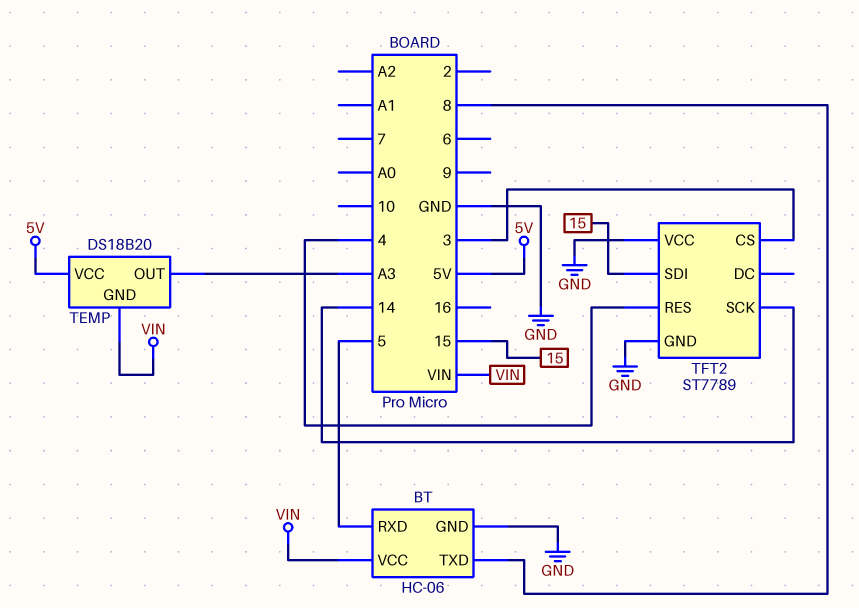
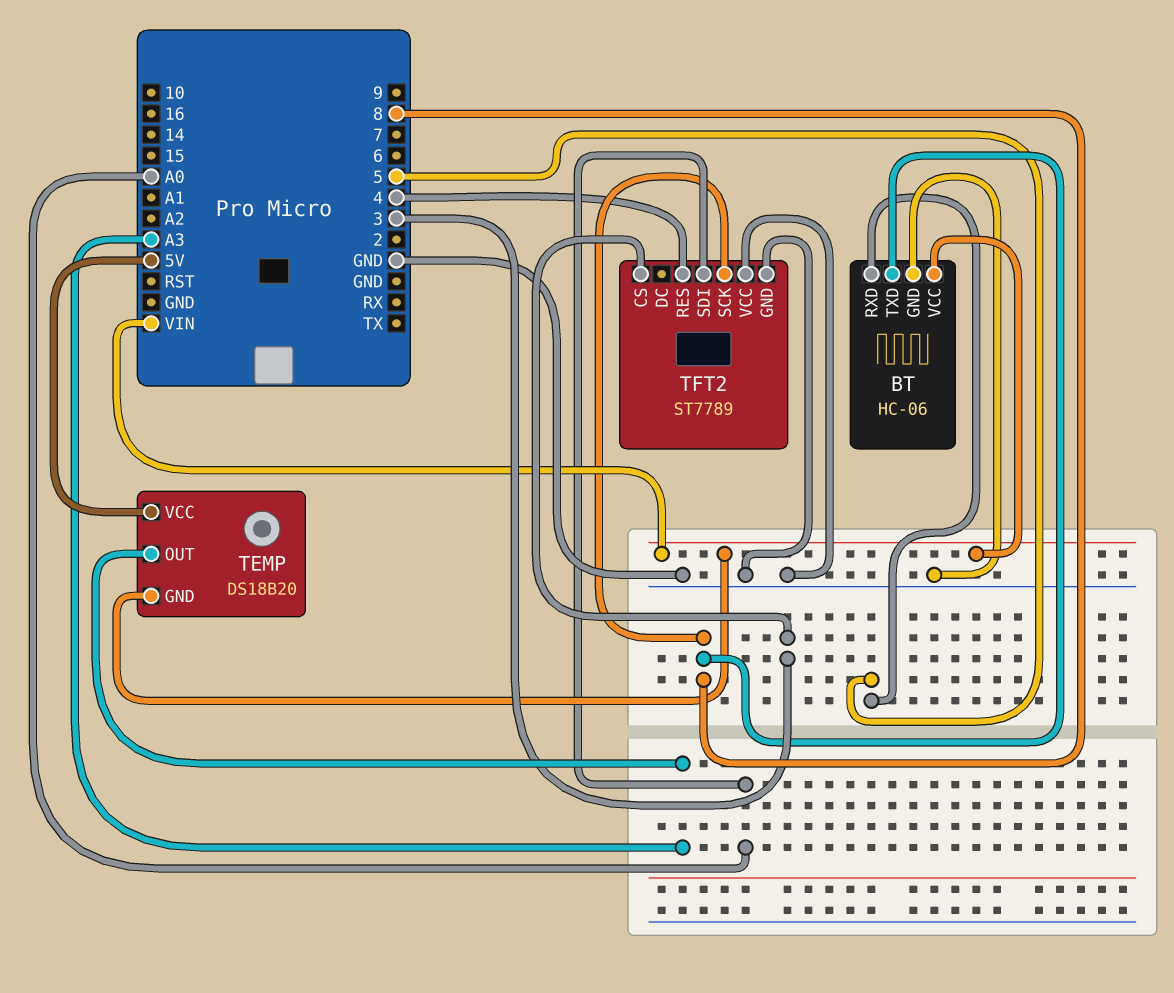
TFT2 pin SCK: 14 -> 8
TFT2 pin SDI: 15 -> A0

